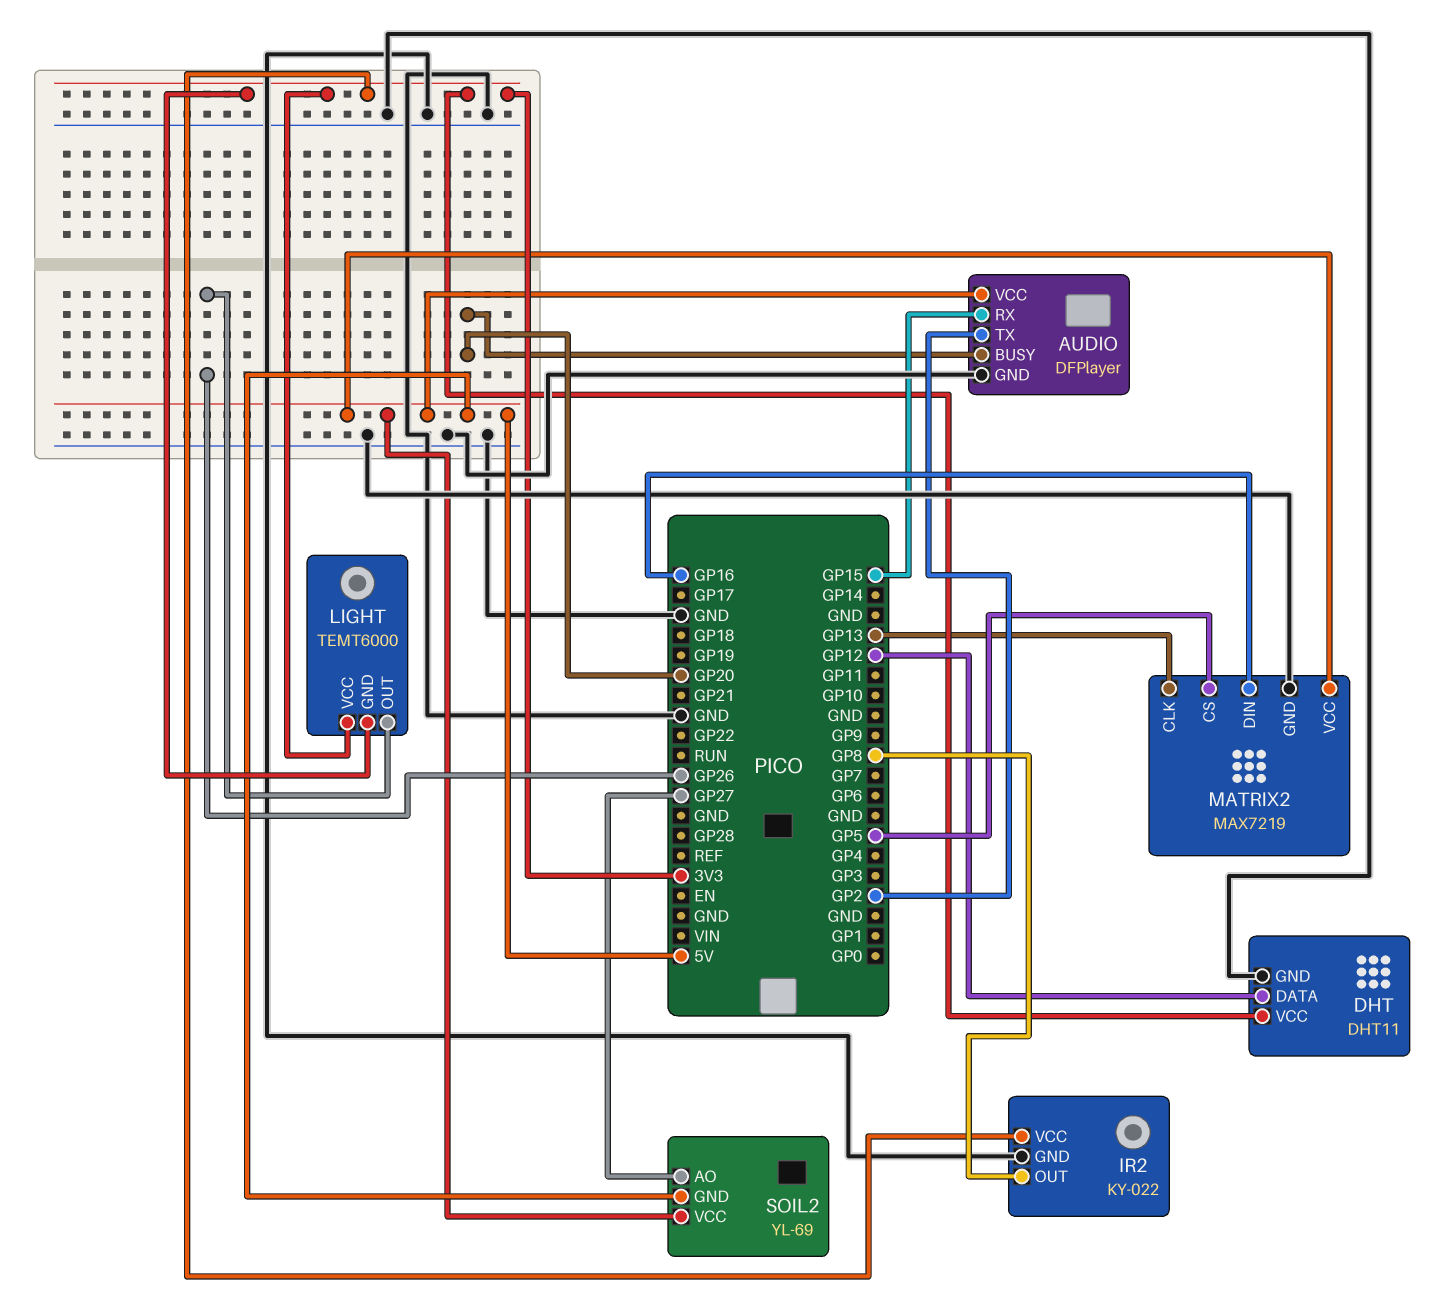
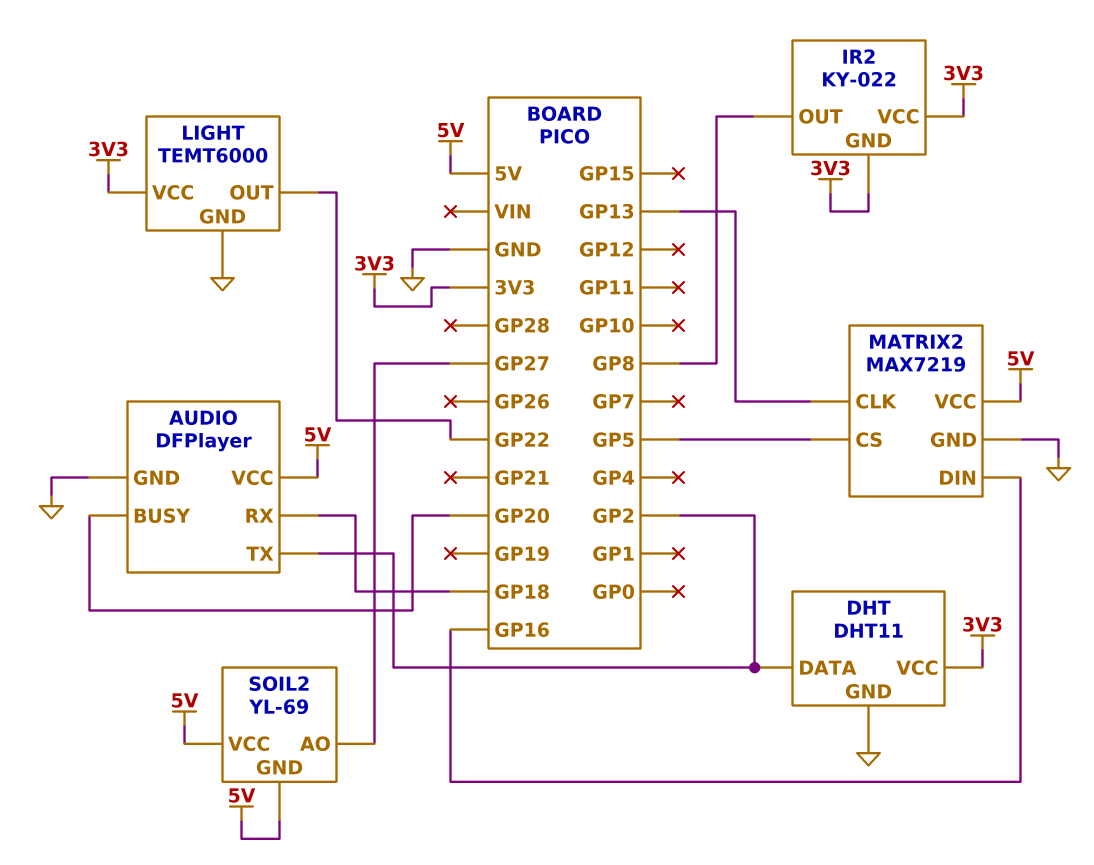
AUDIO pin RX: GP15 -> GP18
DHT pin DATA: GP12 -> GP2
IR2 pin GND: GND -> 3V3
LIGHT pin GND: 3V3 -> GND
LIGHT pin OUT: GP26 -> GP22

